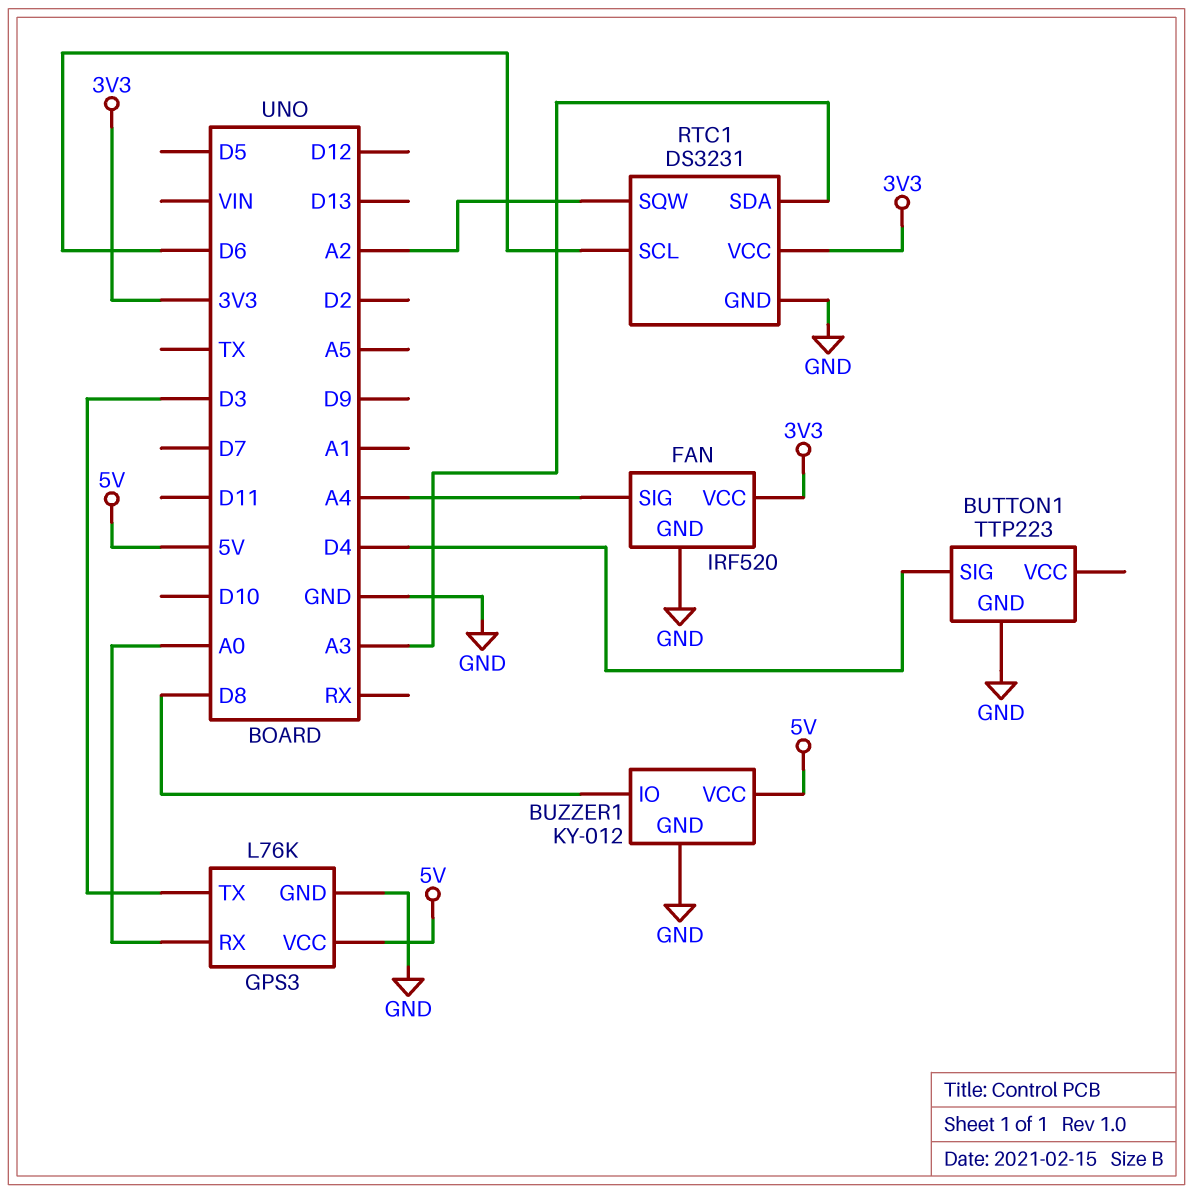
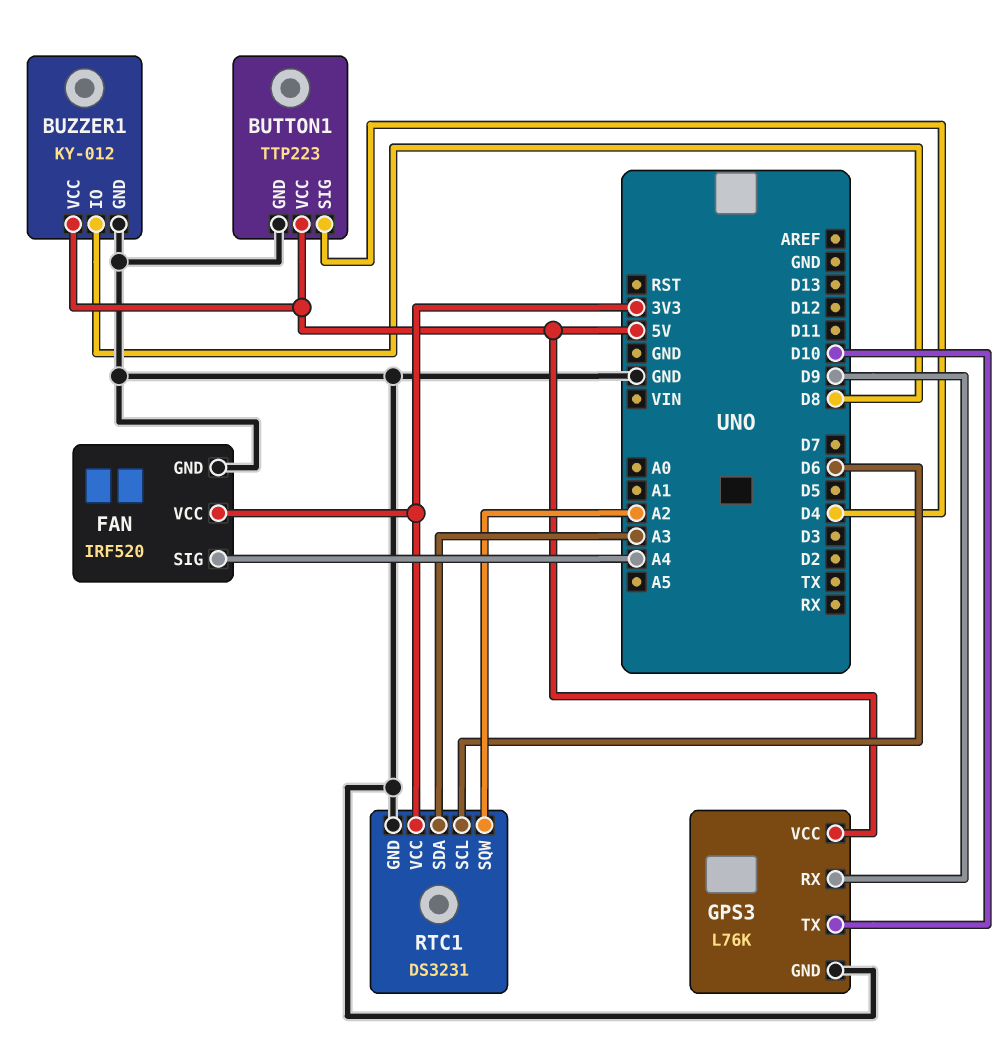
BUTTON1 pin VCC: none -> 5V
GPS3 pin RX: A0 -> D9
GPS3 pin TX: D3 -> D10

